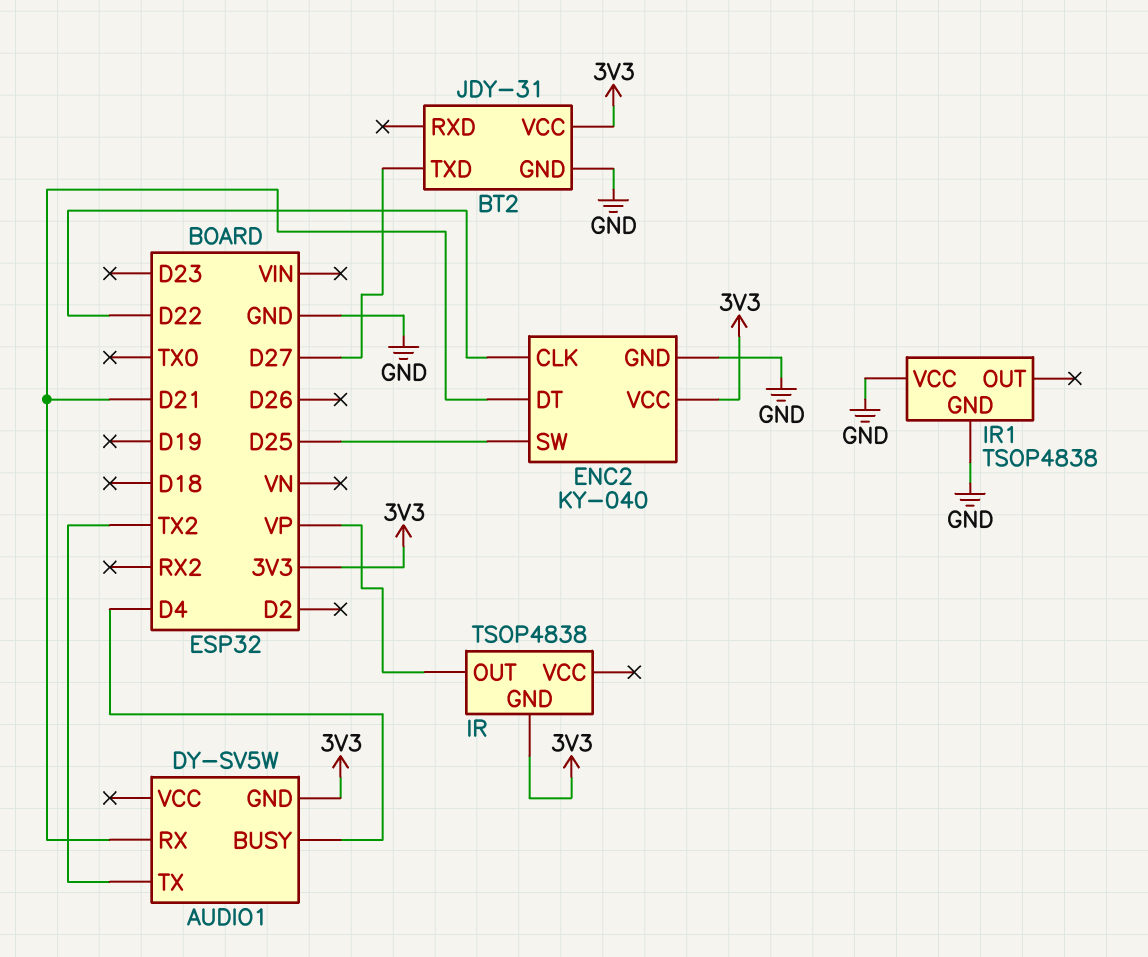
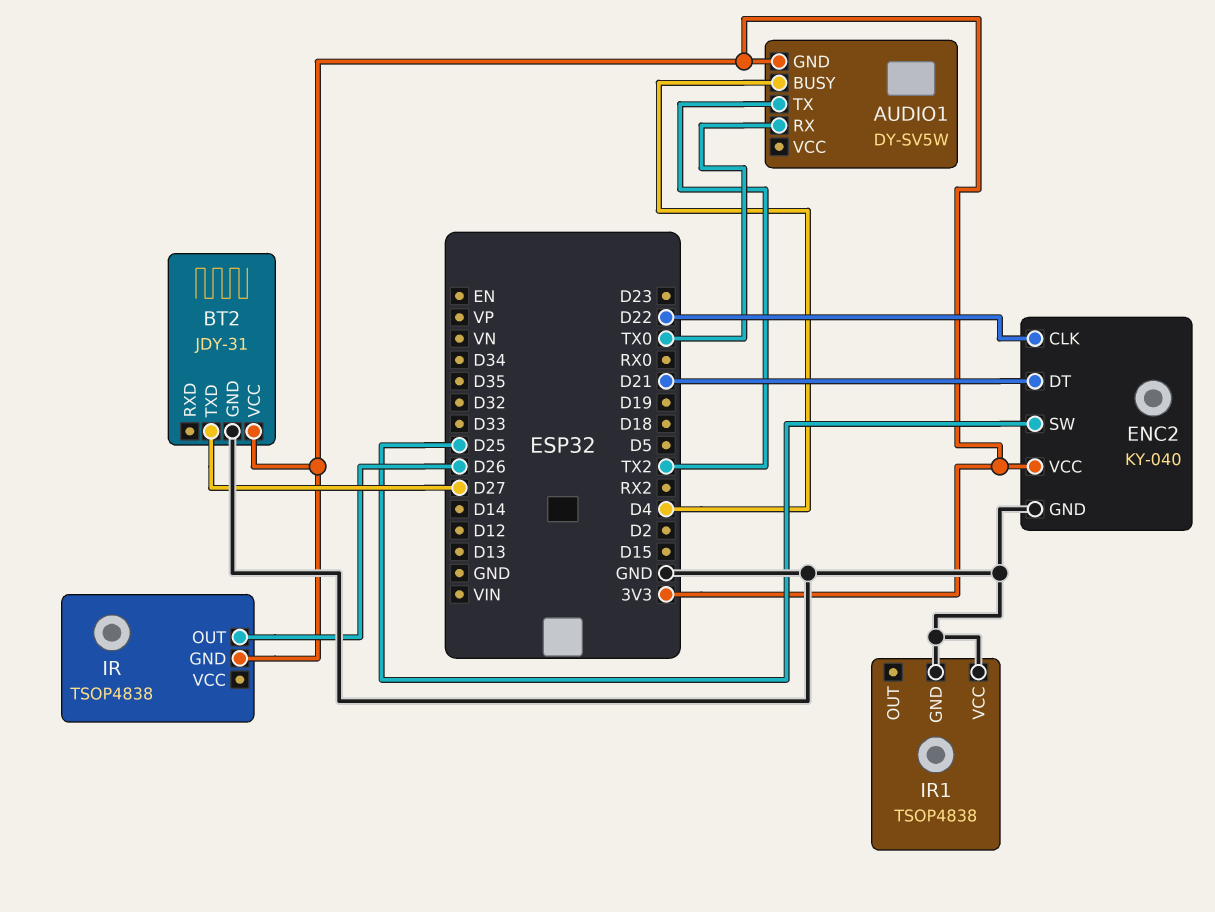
AUDIO1 pin RX: D21 -> TX0
IR pin OUT: VP -> D26

